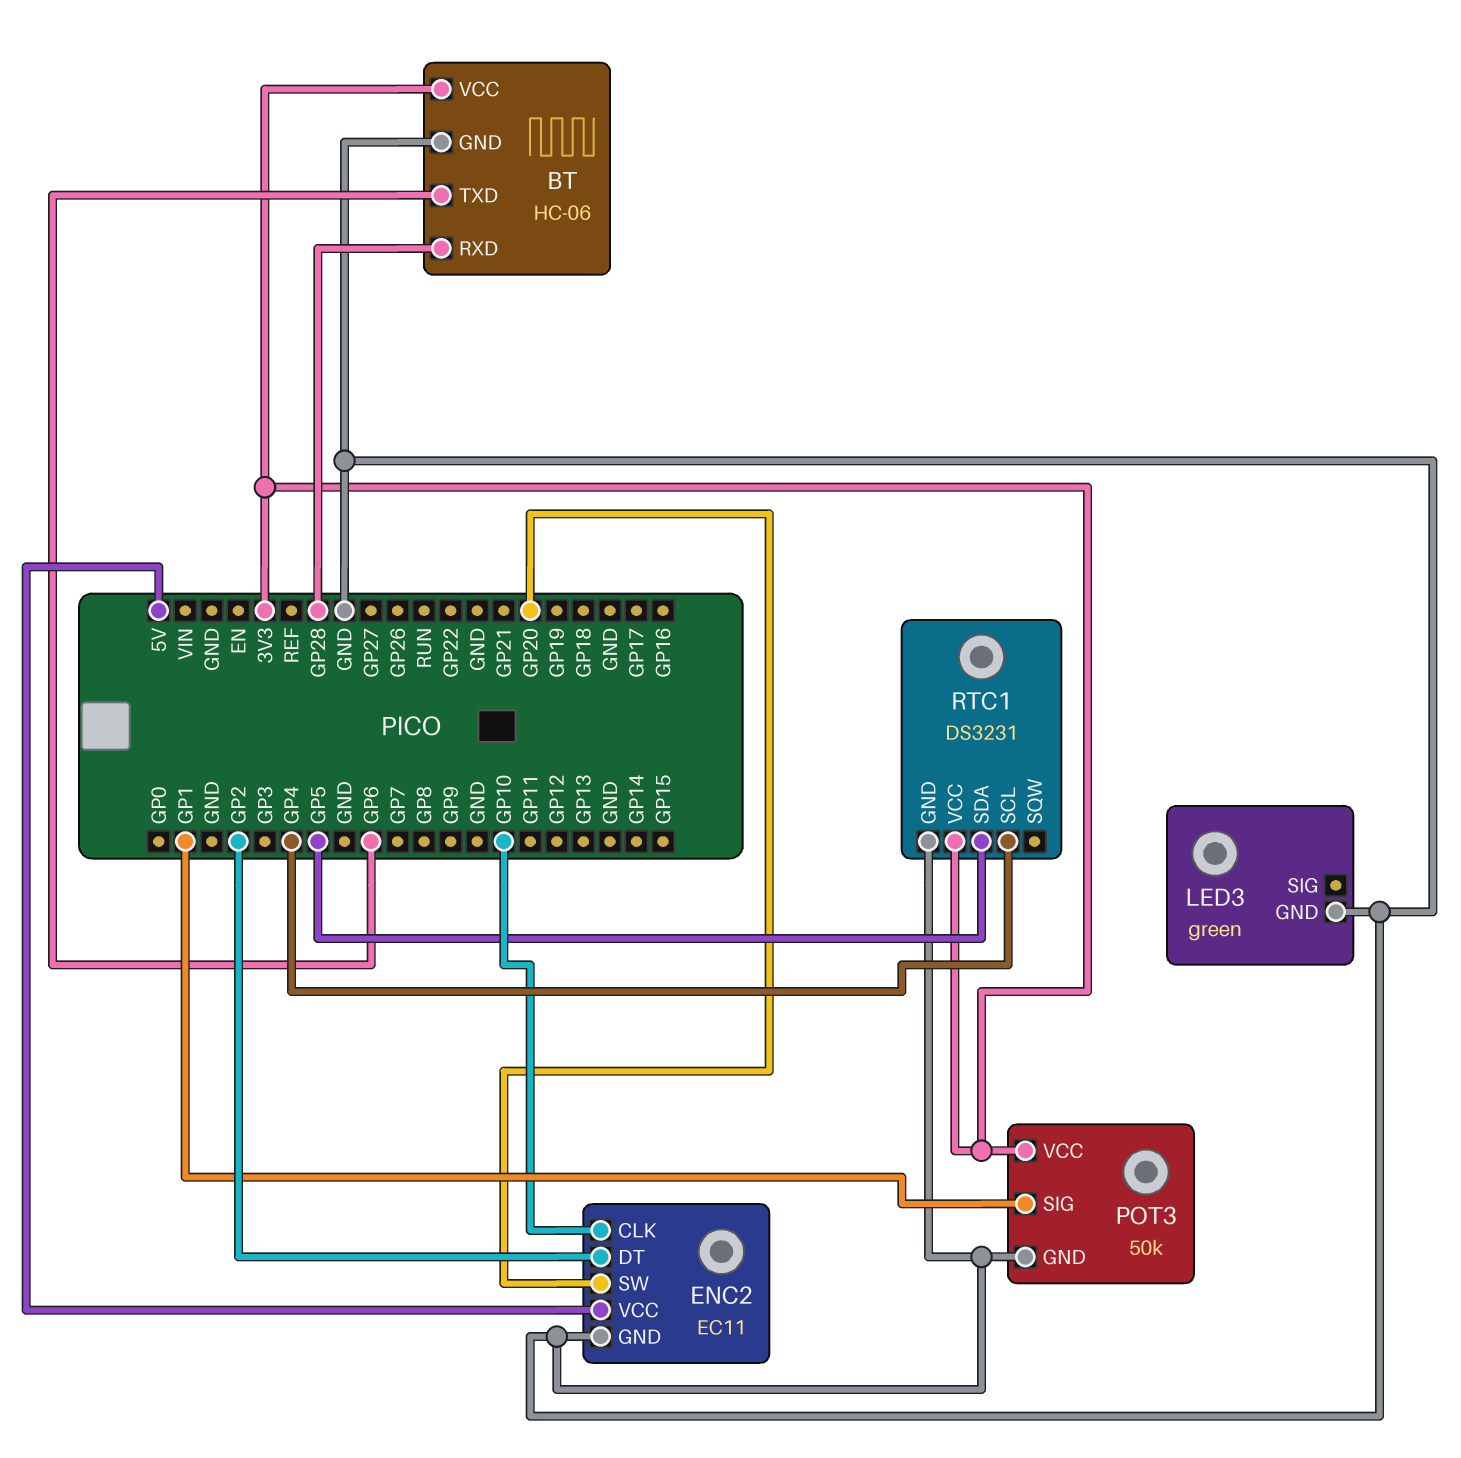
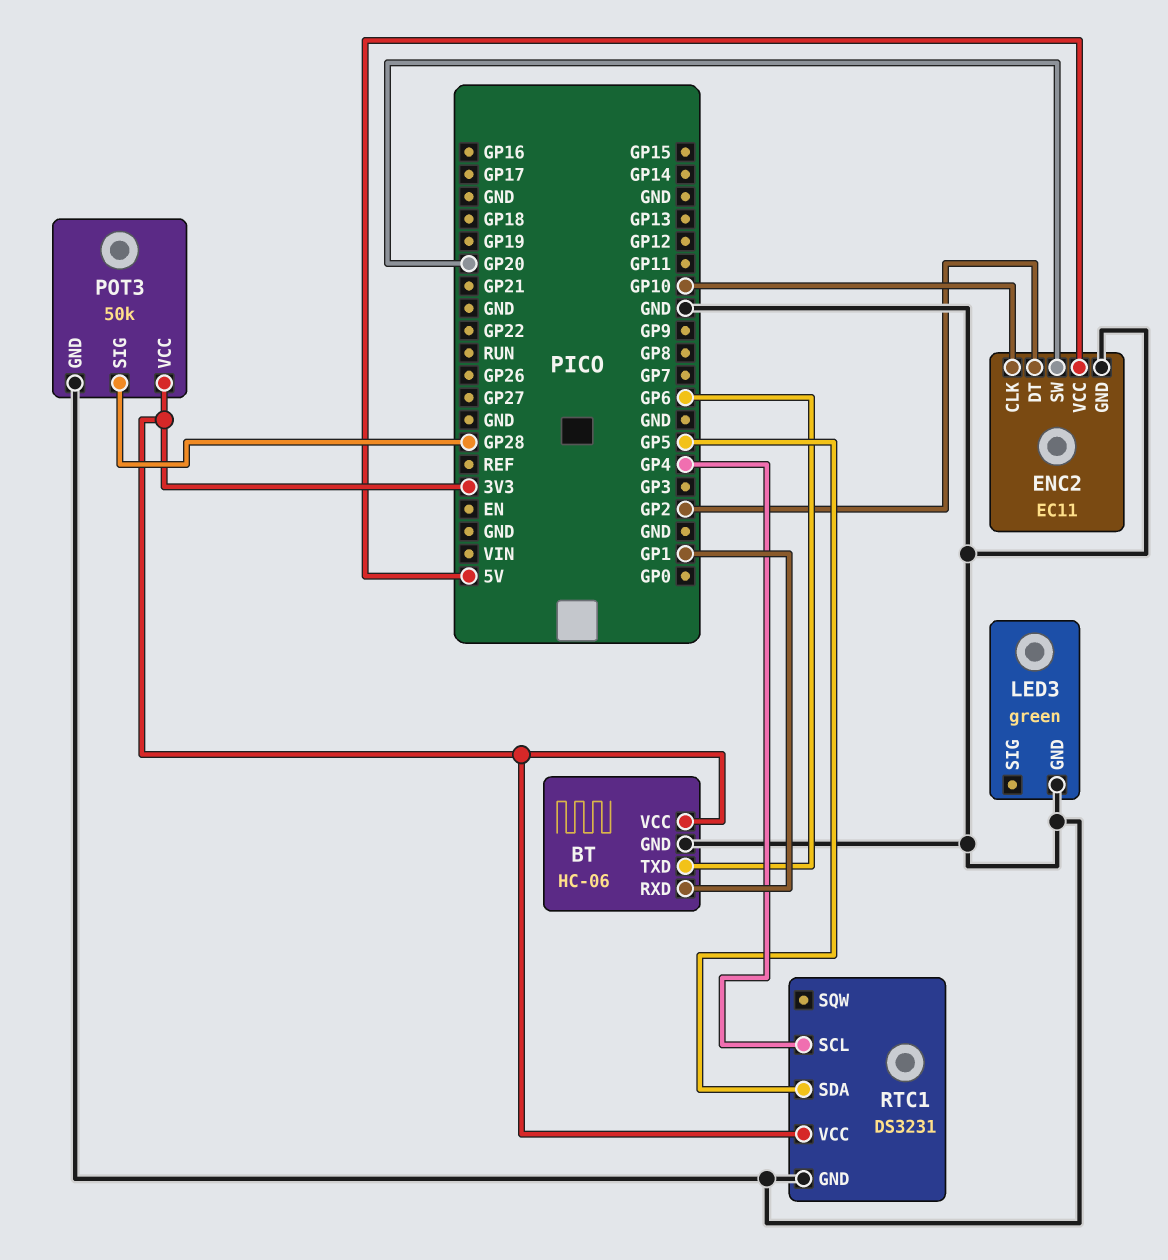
BT pin RXD: GP28 -> GP1
POT3 pin SIG: GP1 -> GP28

